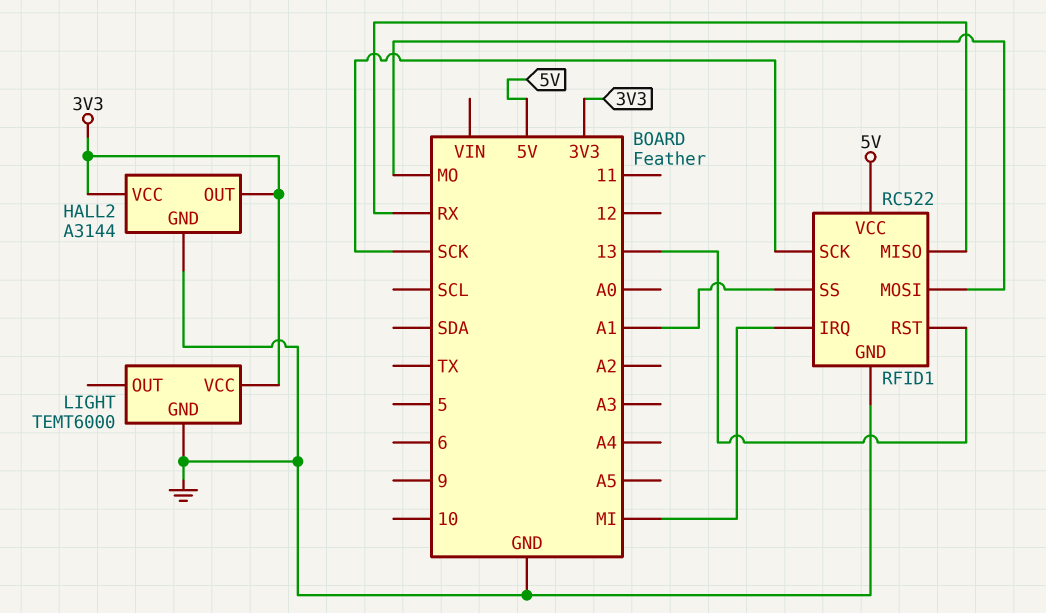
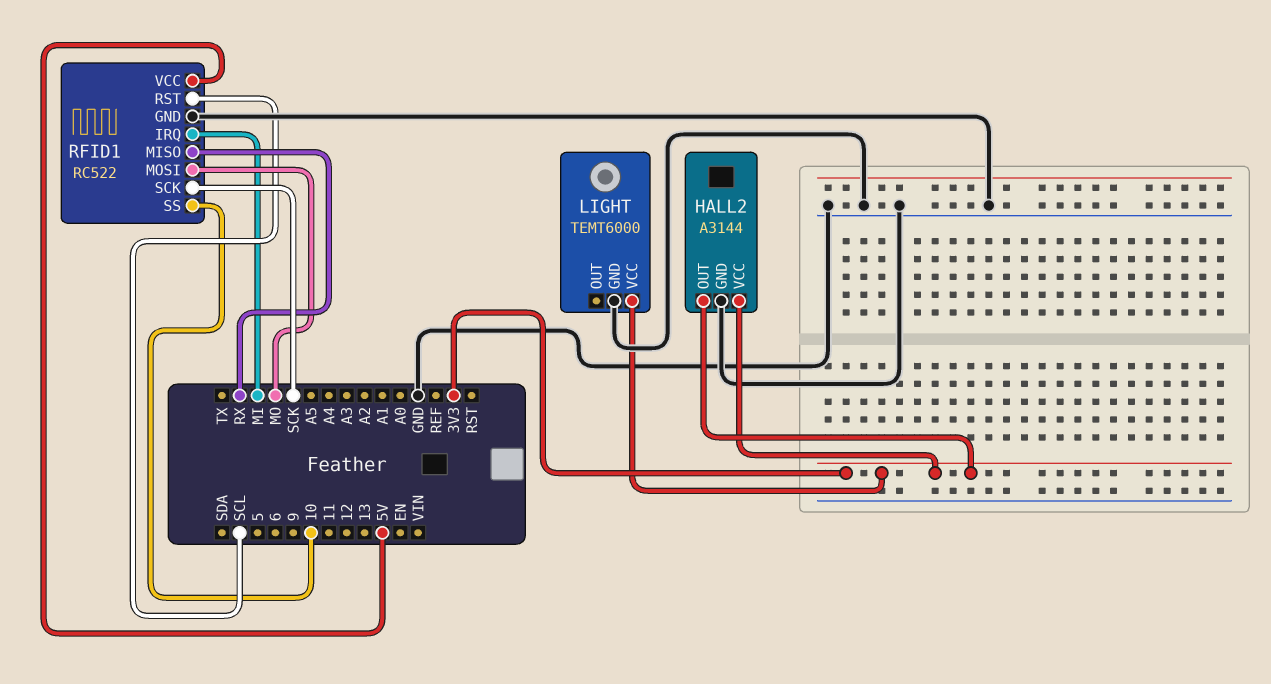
RFID1 pin RST: 13 -> SCL
RFID1 pin SS: A1 -> 10

